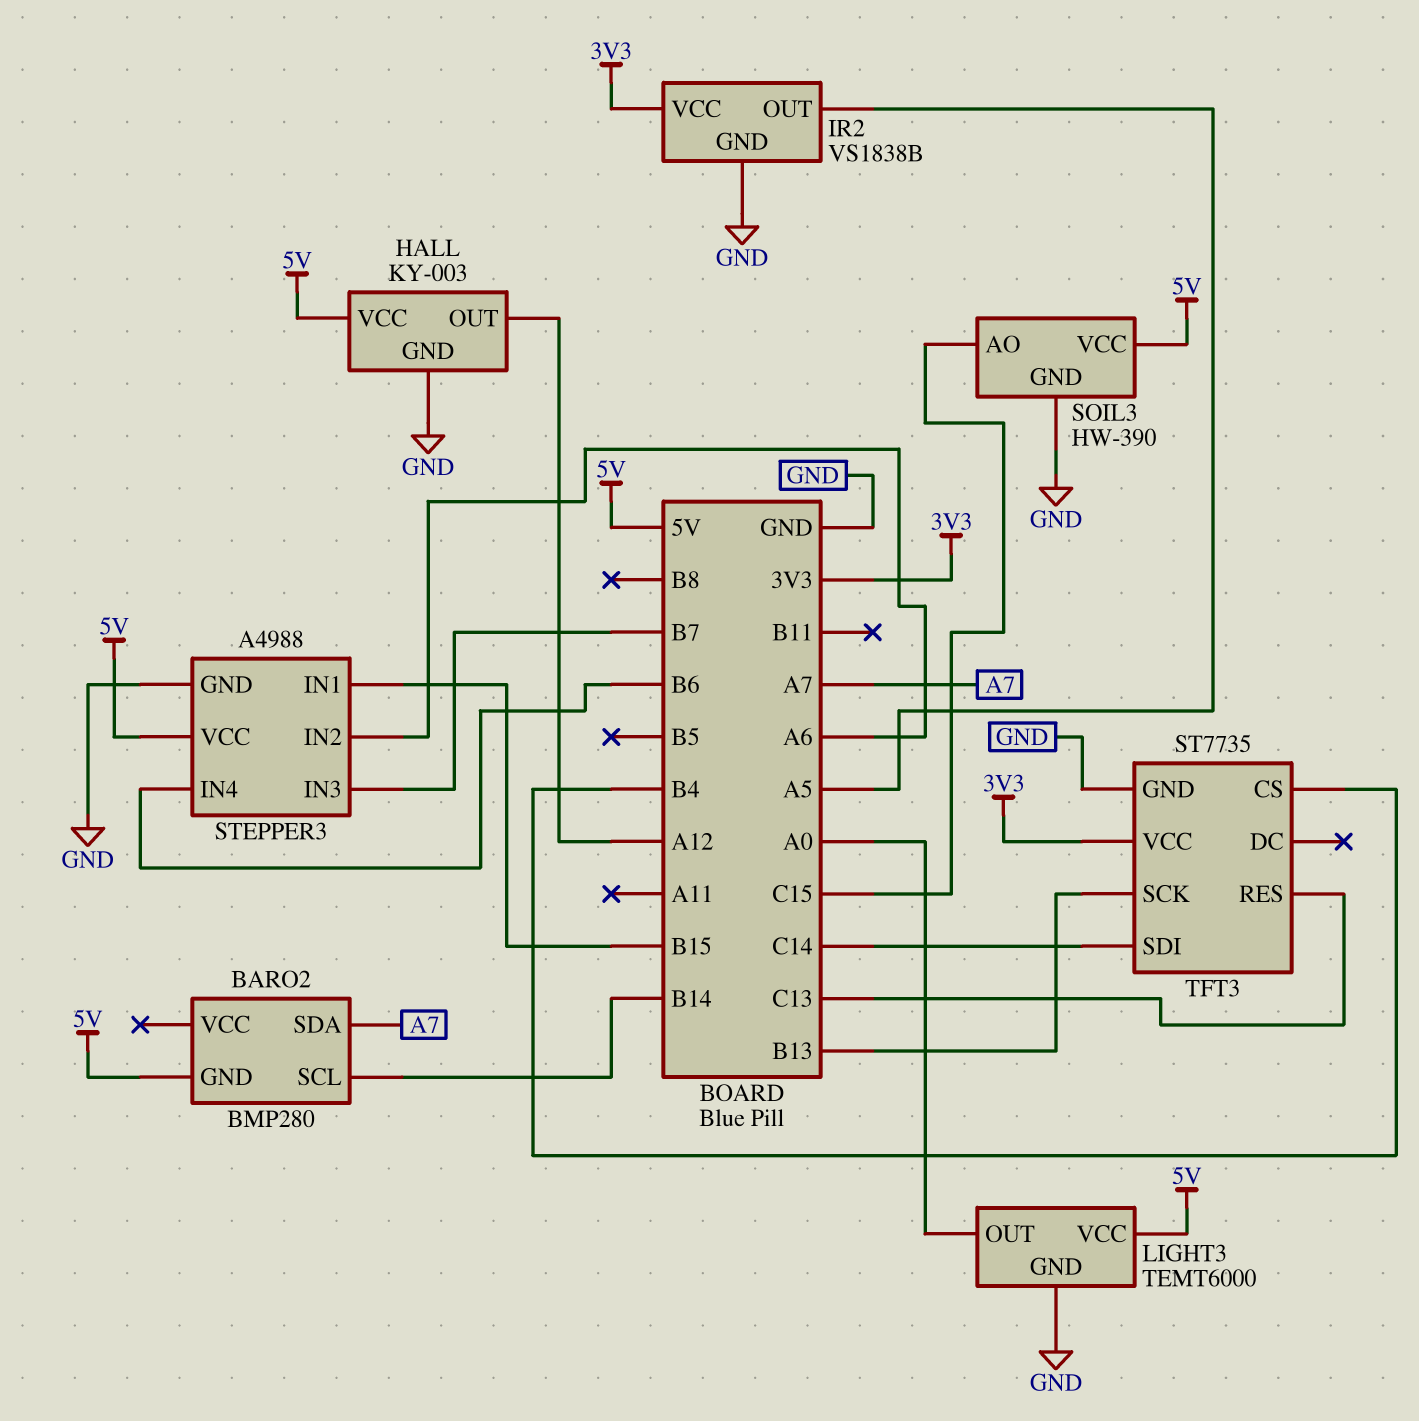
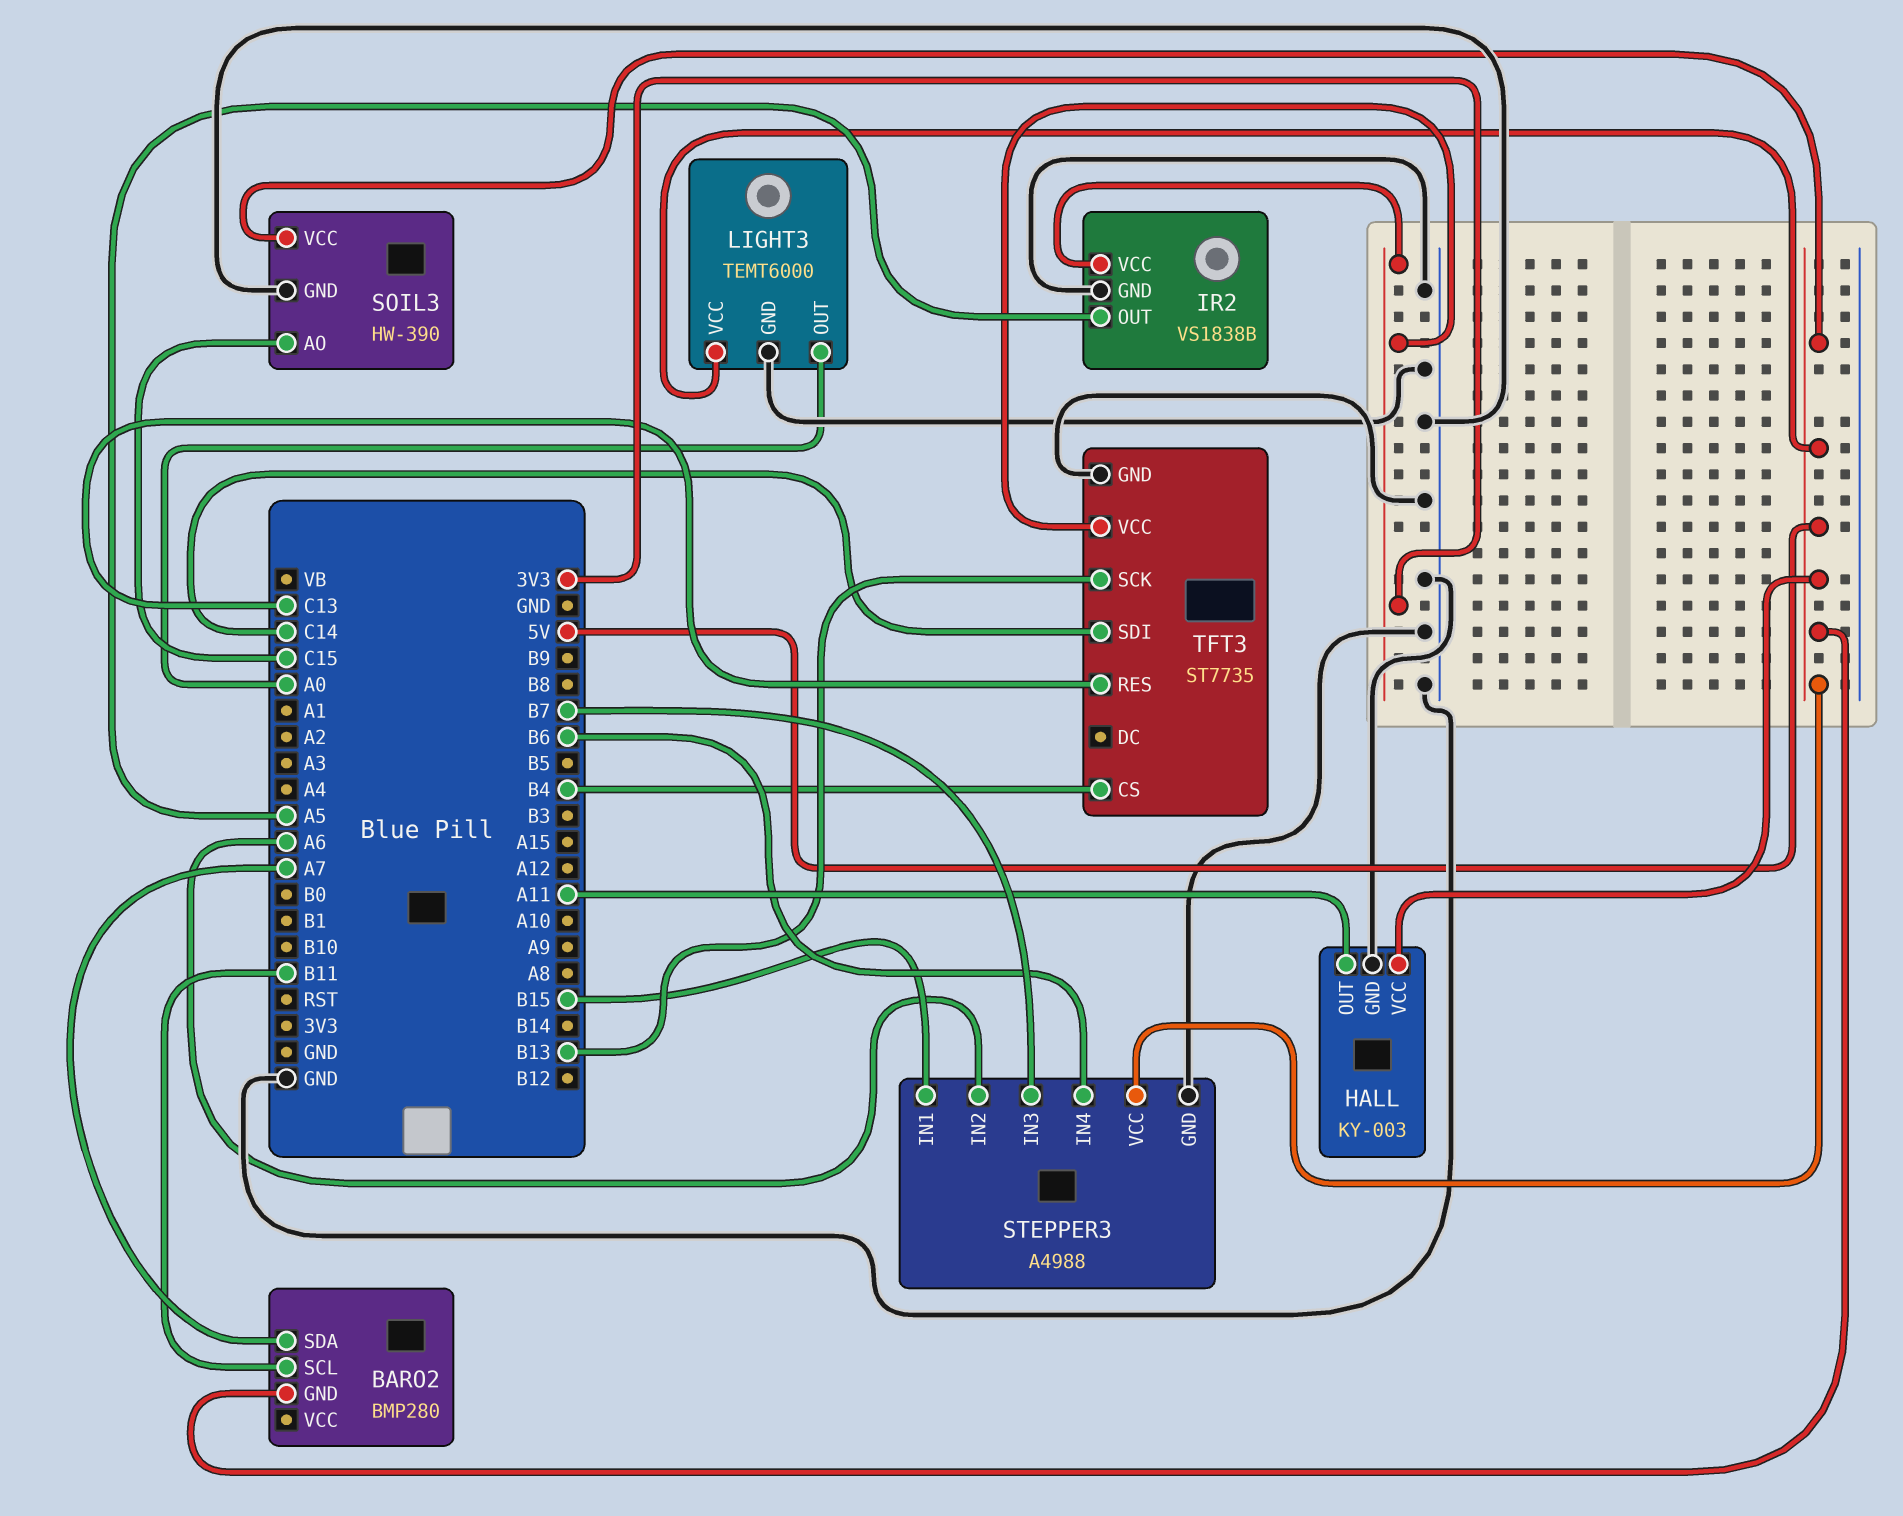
BARO2 pin SCL: B14 -> B11
HALL pin OUT: A12 -> A11

